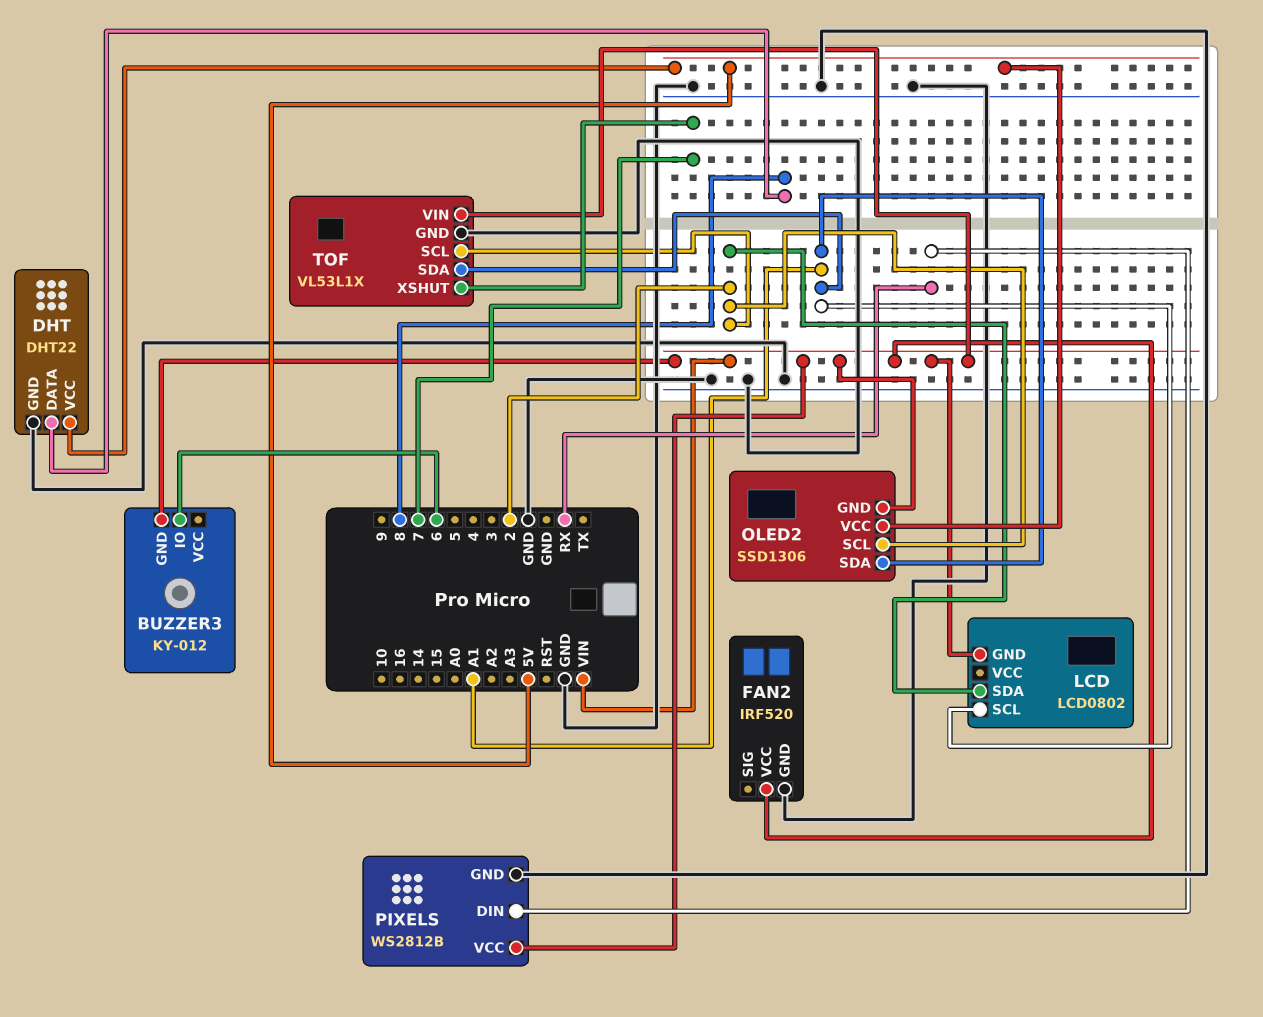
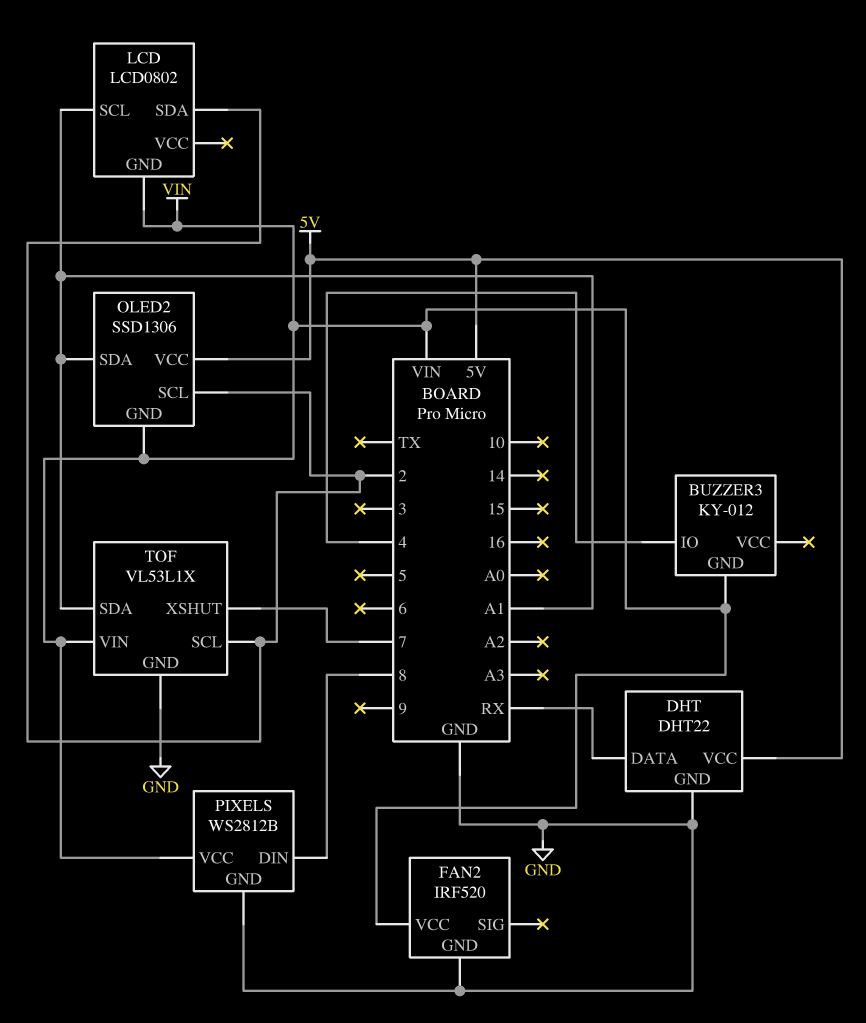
BUZZER3 pin IO: 6 -> 4
DHT pin DATA: 8 -> RX
PIXELS pin DIN: RX -> 8

